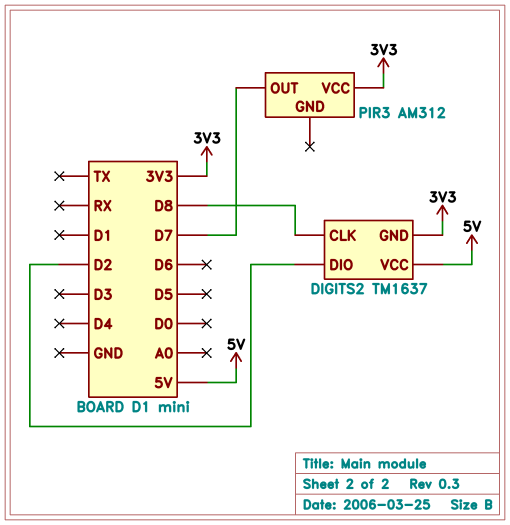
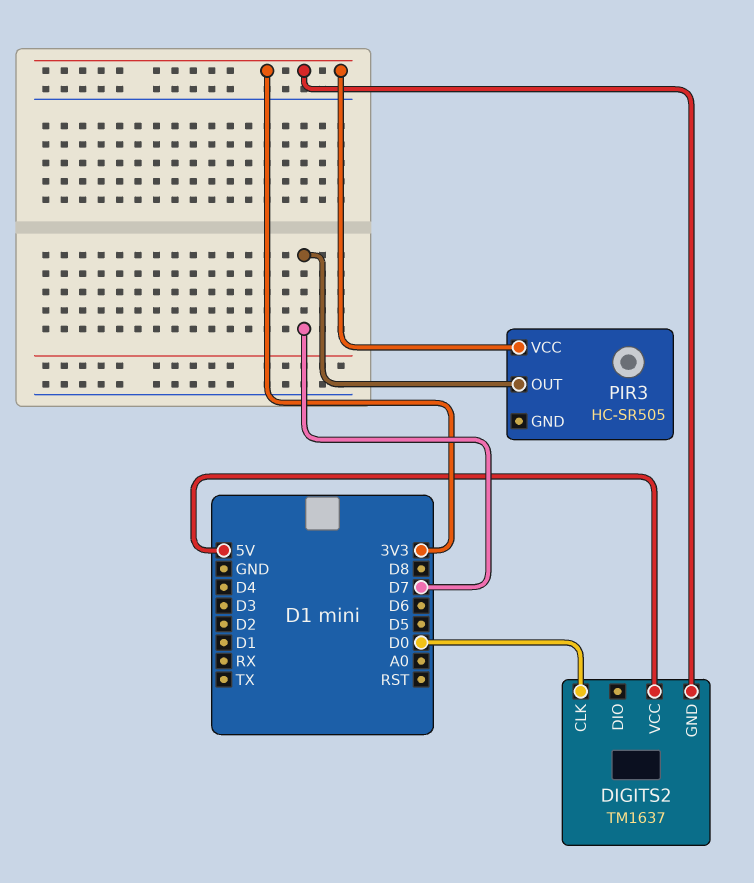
DIGITS2 pin CLK: D8 -> D0
DIGITS2 pin DIO: D2 -> none
PIR3: AM312 -> HC-SR505

